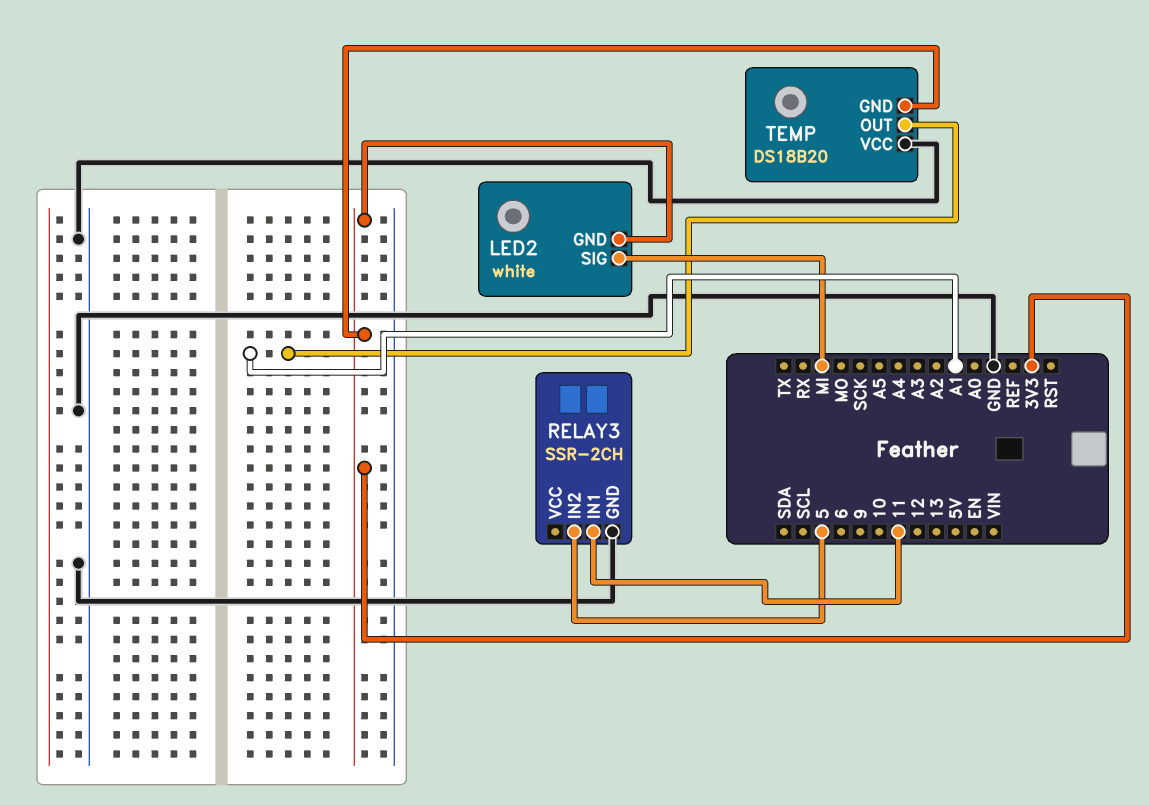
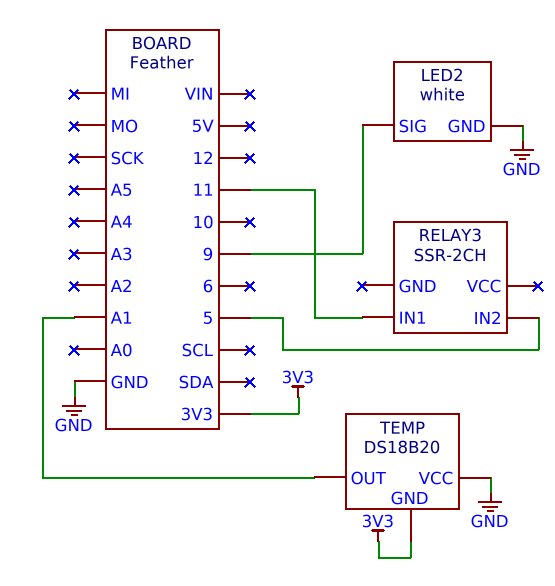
LED2 pin GND: 3V3 -> GND
LED2 pin SIG: MI -> 9
RELAY3 pin GND: GND -> none

